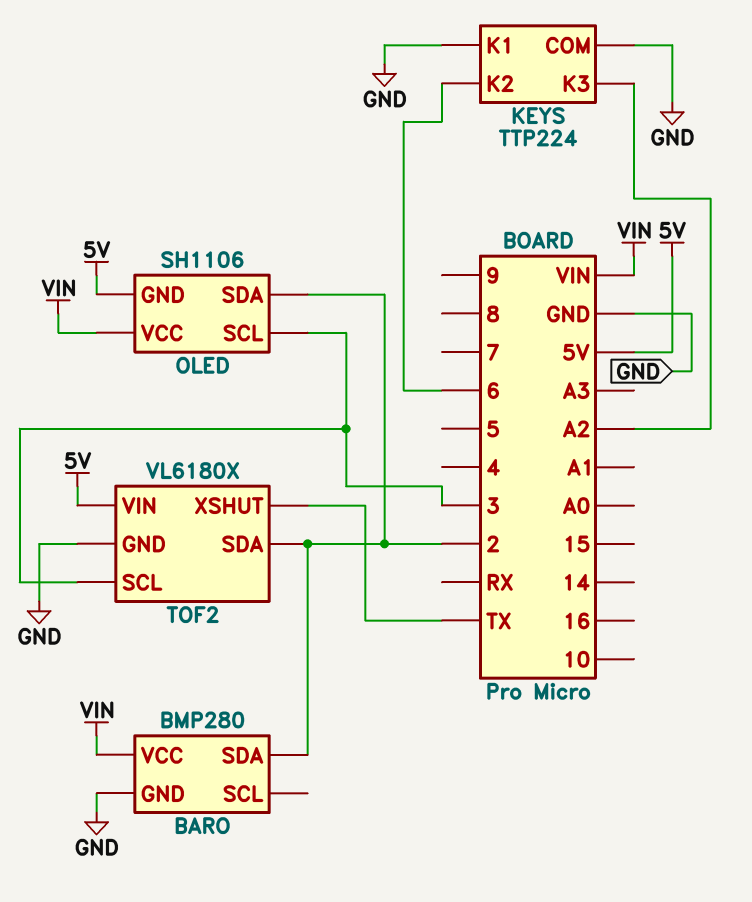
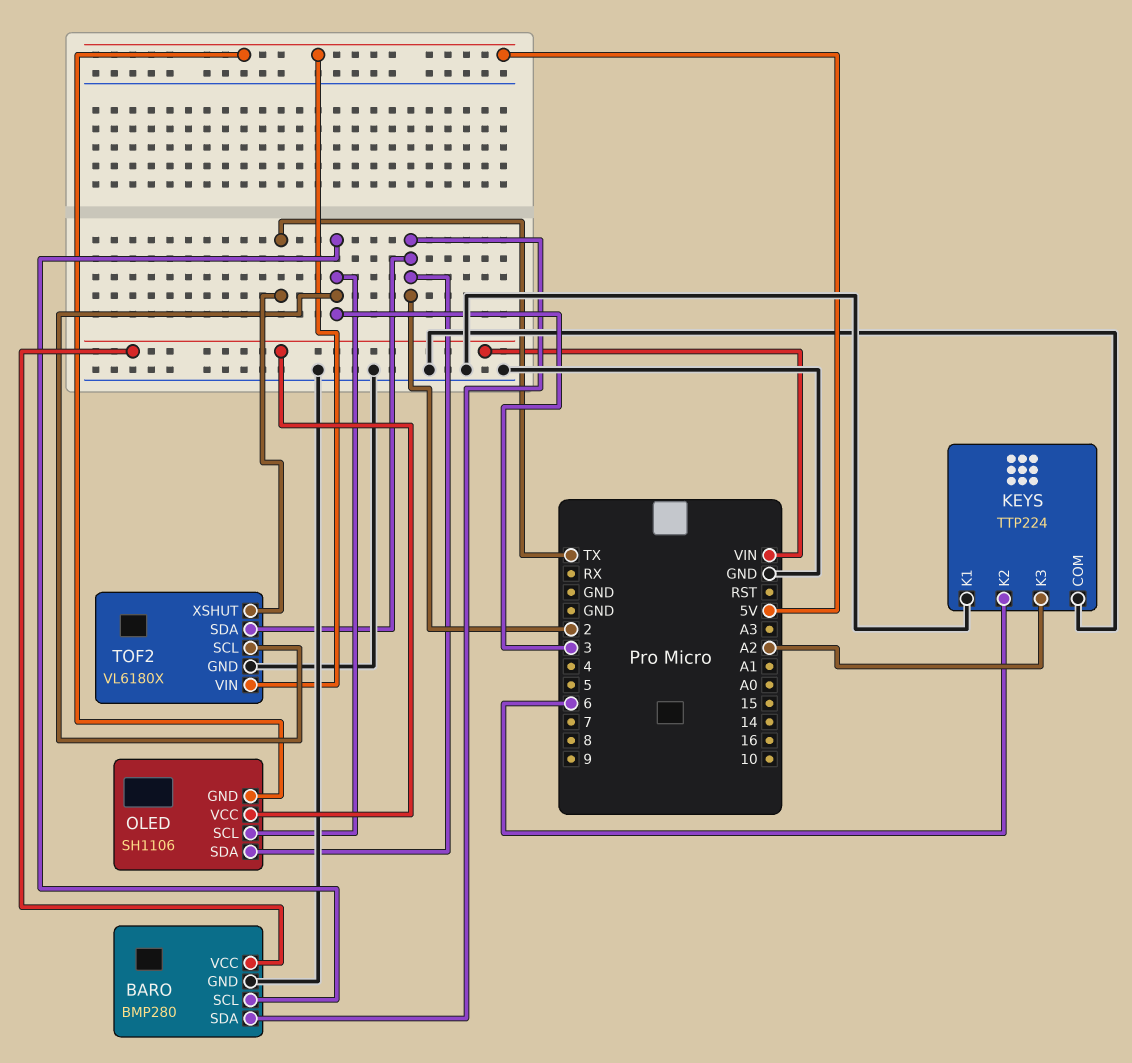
BARO pin SCL: none -> 3

